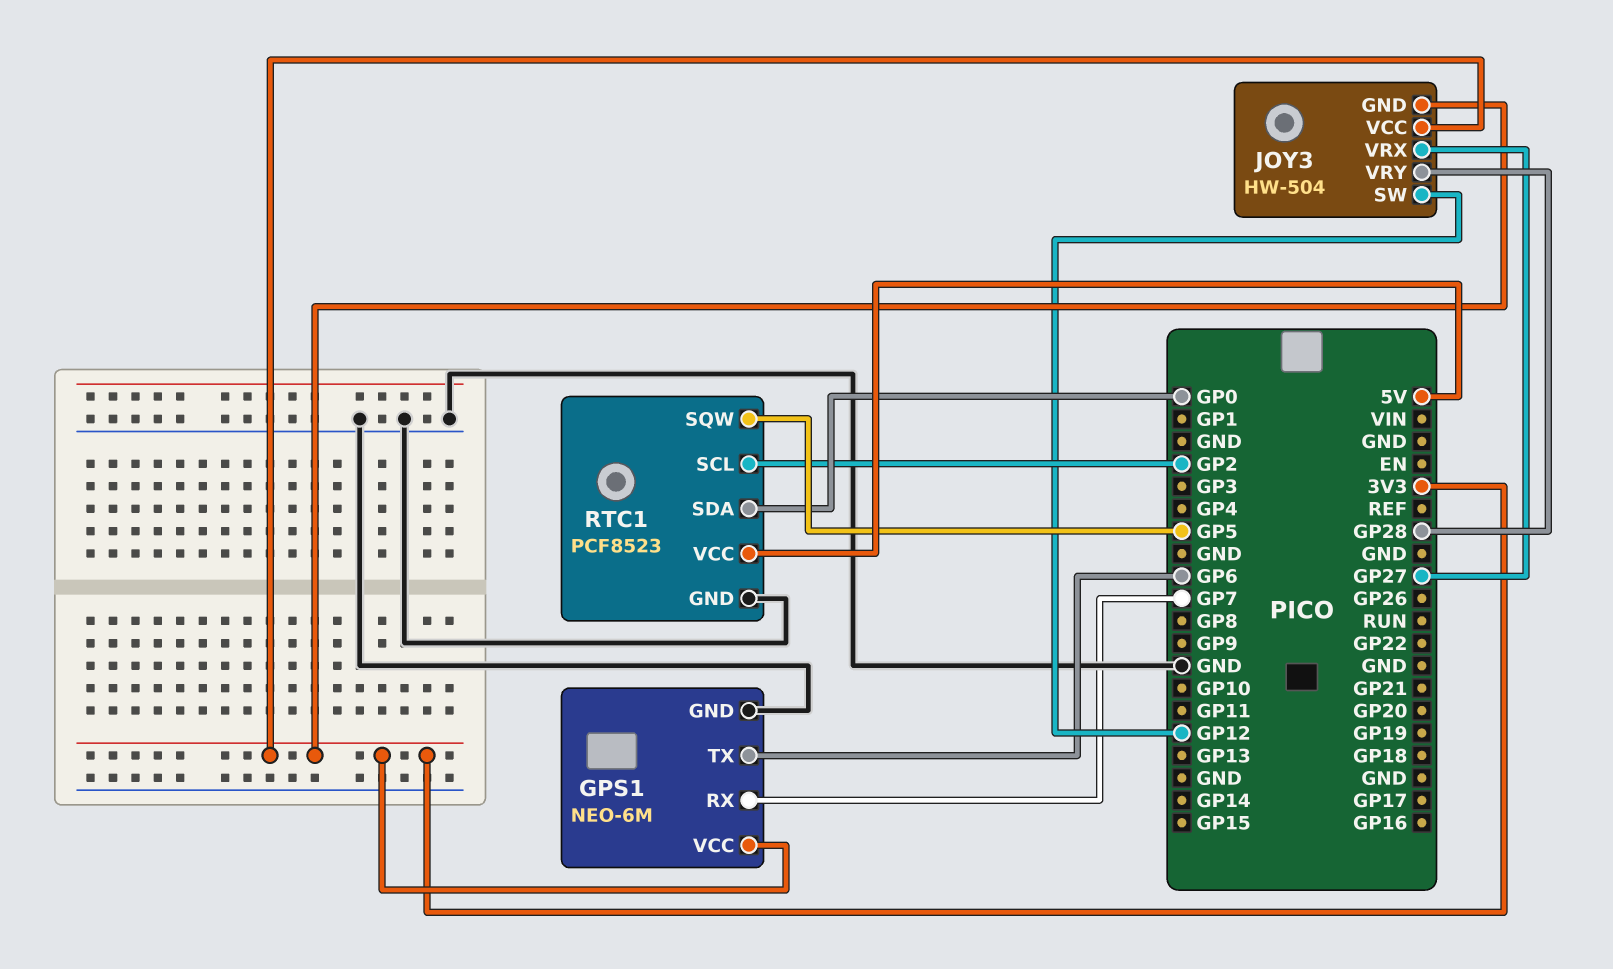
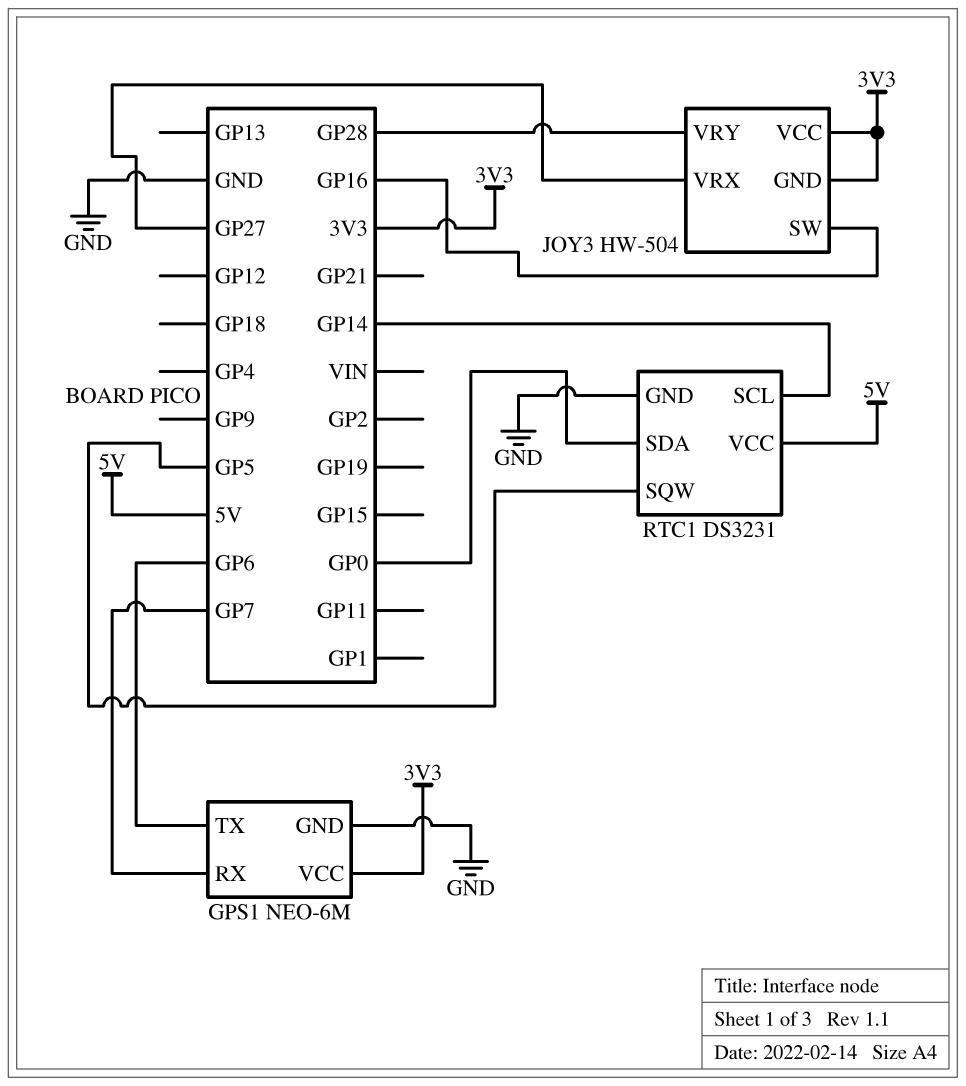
JOY3 pin SW: GP12 -> GP16
RTC1: PCF8523 -> DS3231
RTC1 pin SCL: GP2 -> GP14

